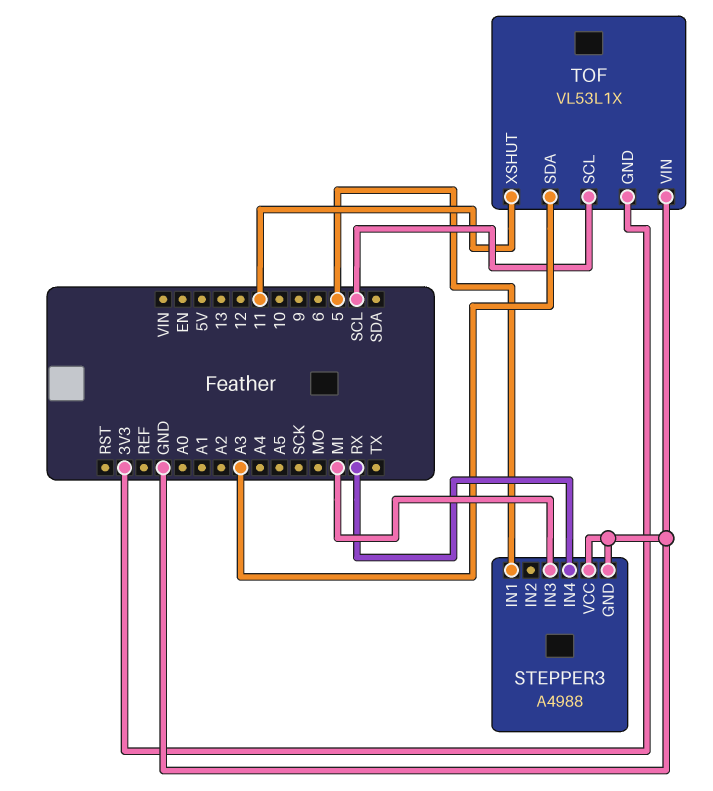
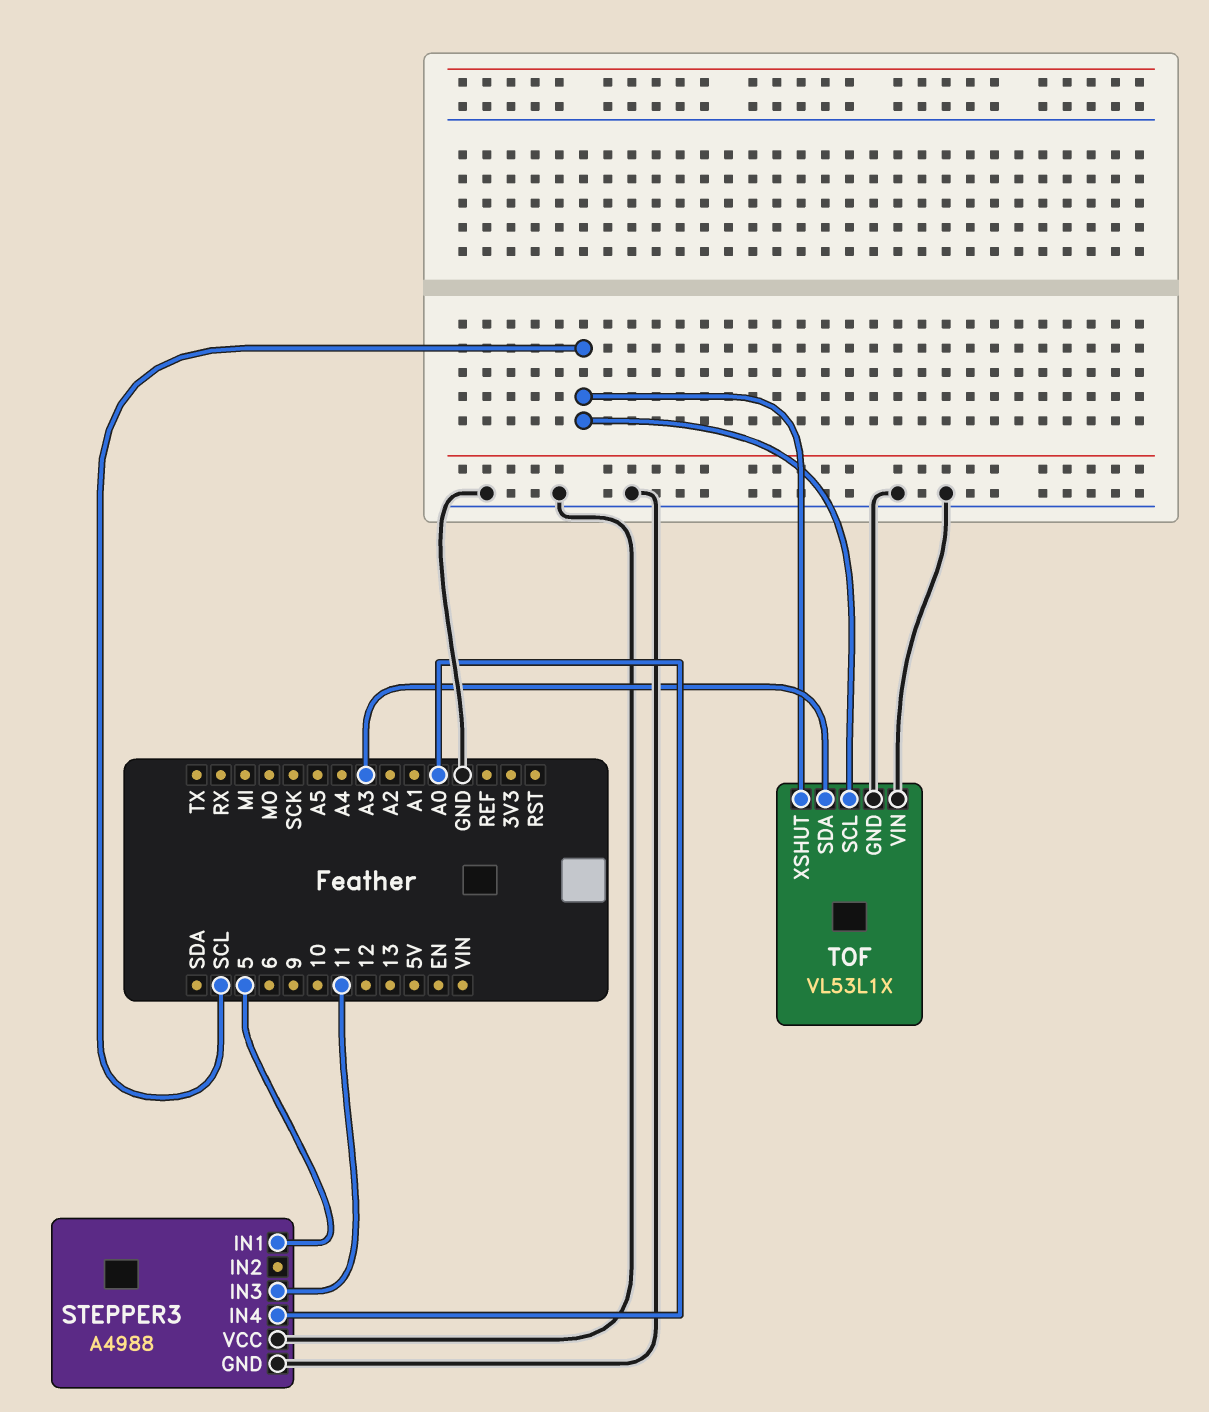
STEPPER3 pin IN3: MI -> 11
STEPPER3 pin IN4: RX -> A0
TOF pin GND: 3V3 -> GND
TOF pin XSHUT: 11 -> SCL

